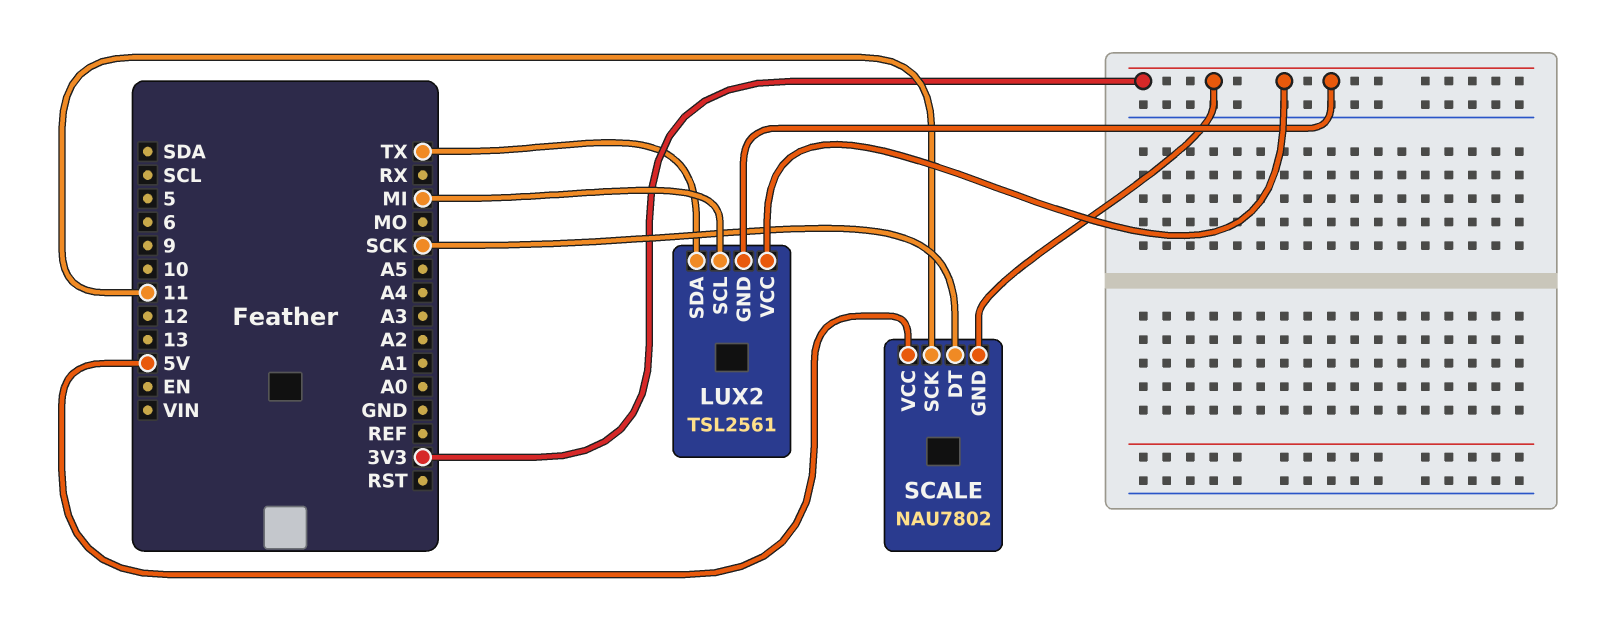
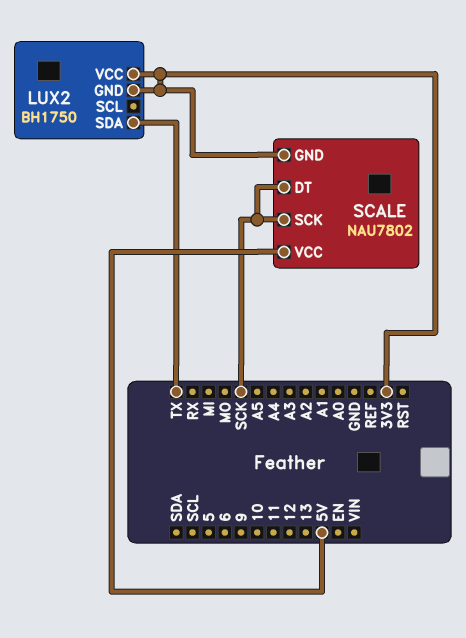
LUX2: TSL2561 -> BH1750
LUX2 pin SCL: MI -> none
SCALE pin SCK: 11 -> SCK

